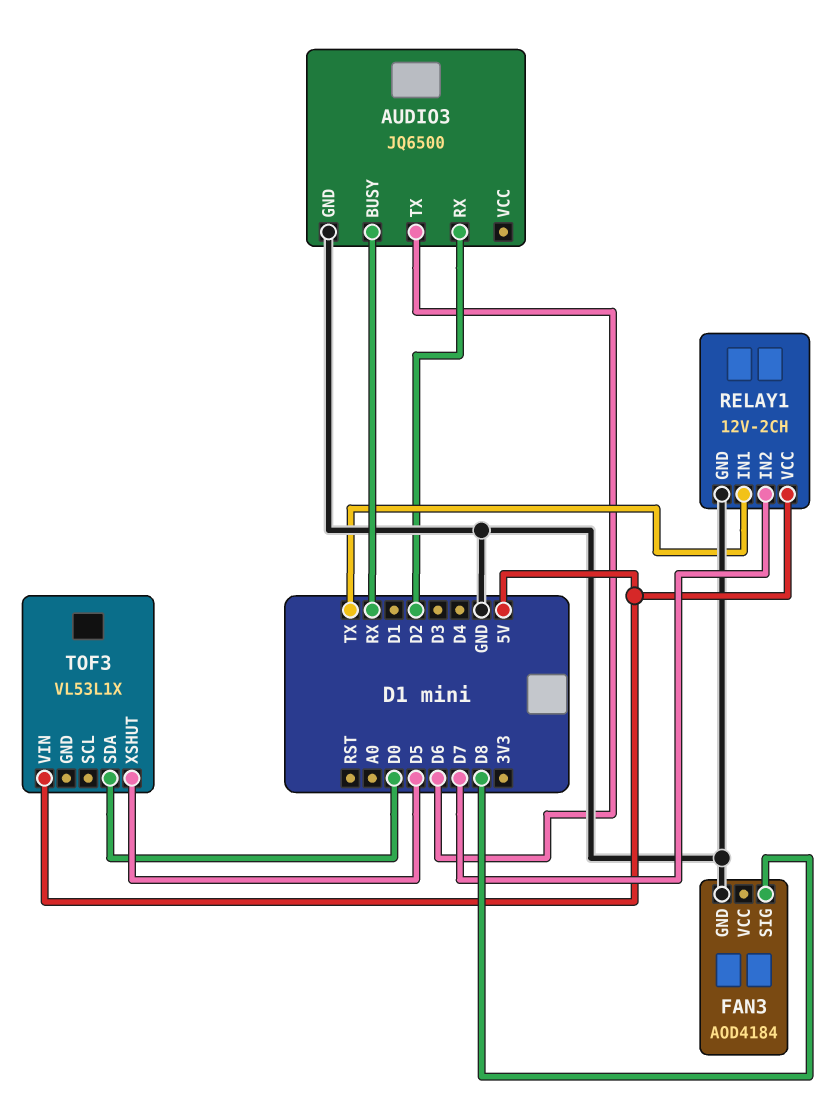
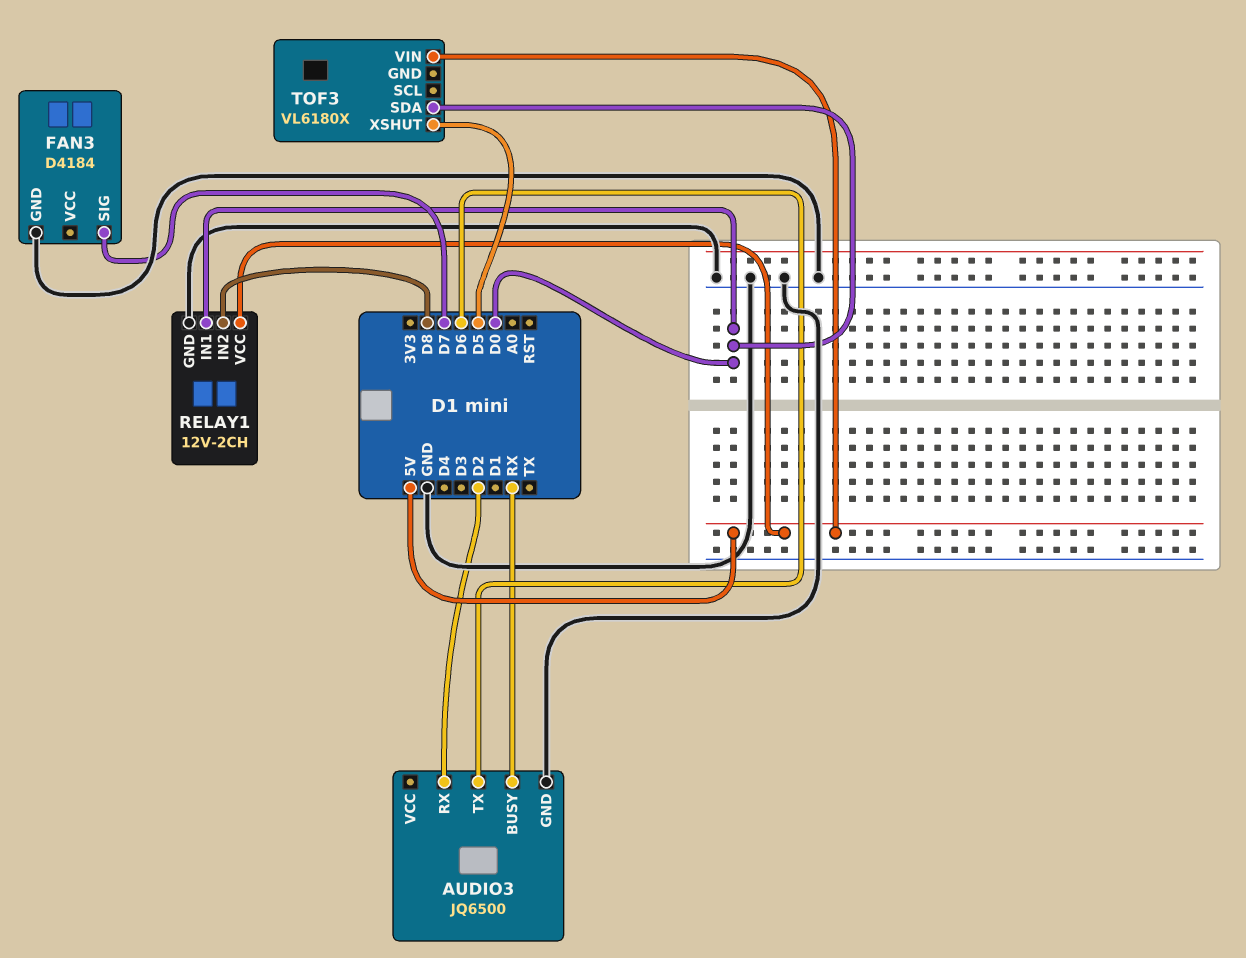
FAN3: AOD4184 -> D4184
FAN3 pin SIG: D8 -> D7
RELAY1 pin IN1: TX -> D0
RELAY1 pin IN2: D7 -> D8
TOF3: VL53L1X -> VL6180X

